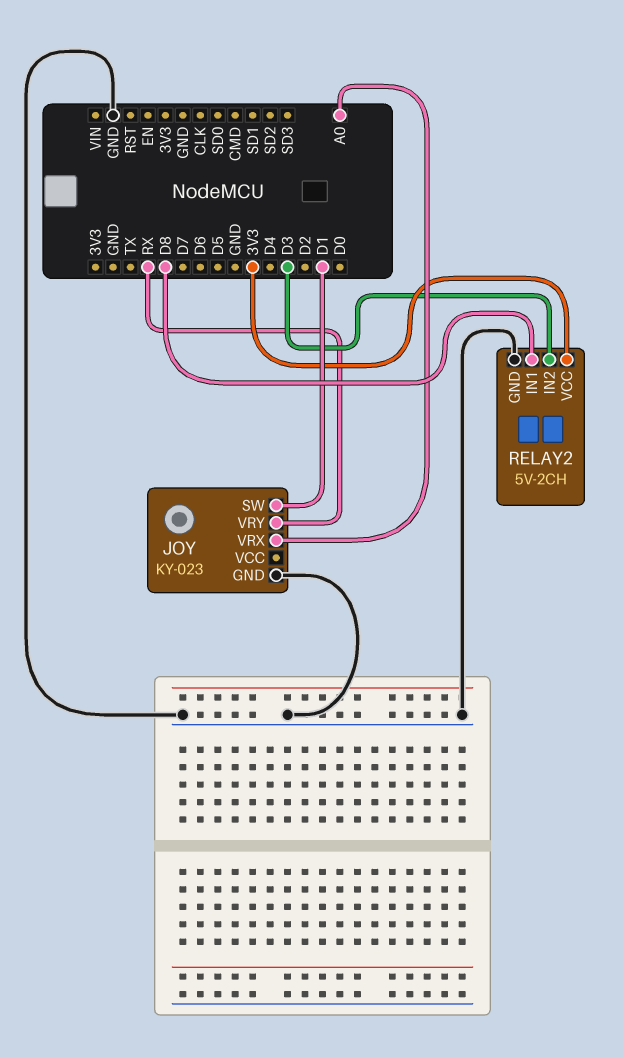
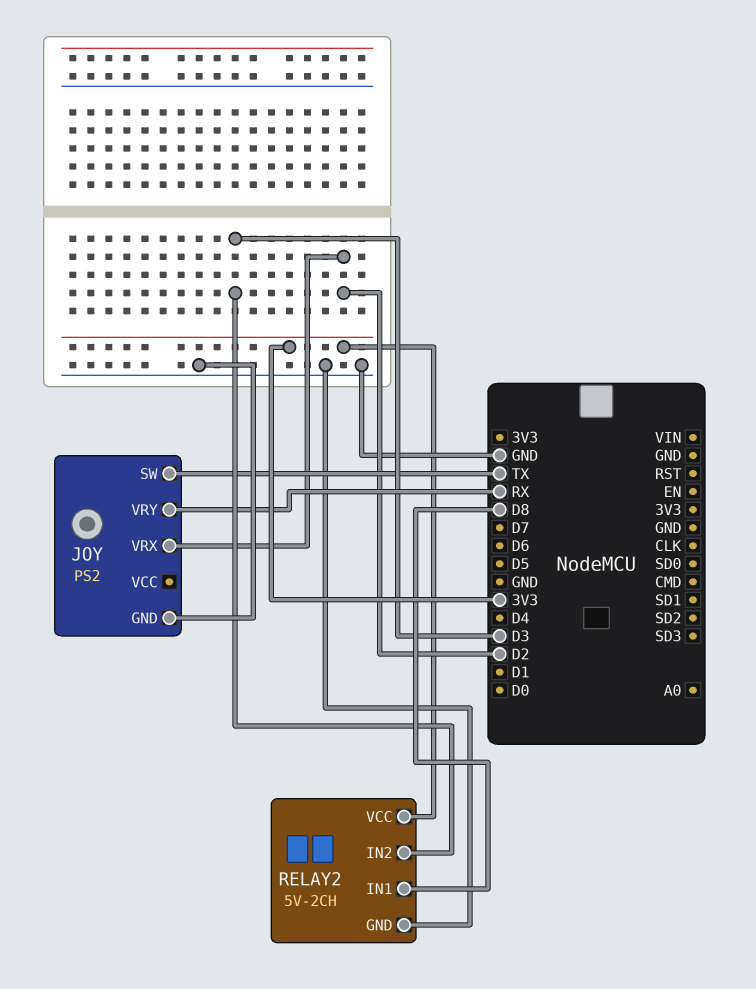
JOY: KY-023 -> PS2
JOY pin SW: D1 -> TX
JOY pin VRX: A0 -> D2

